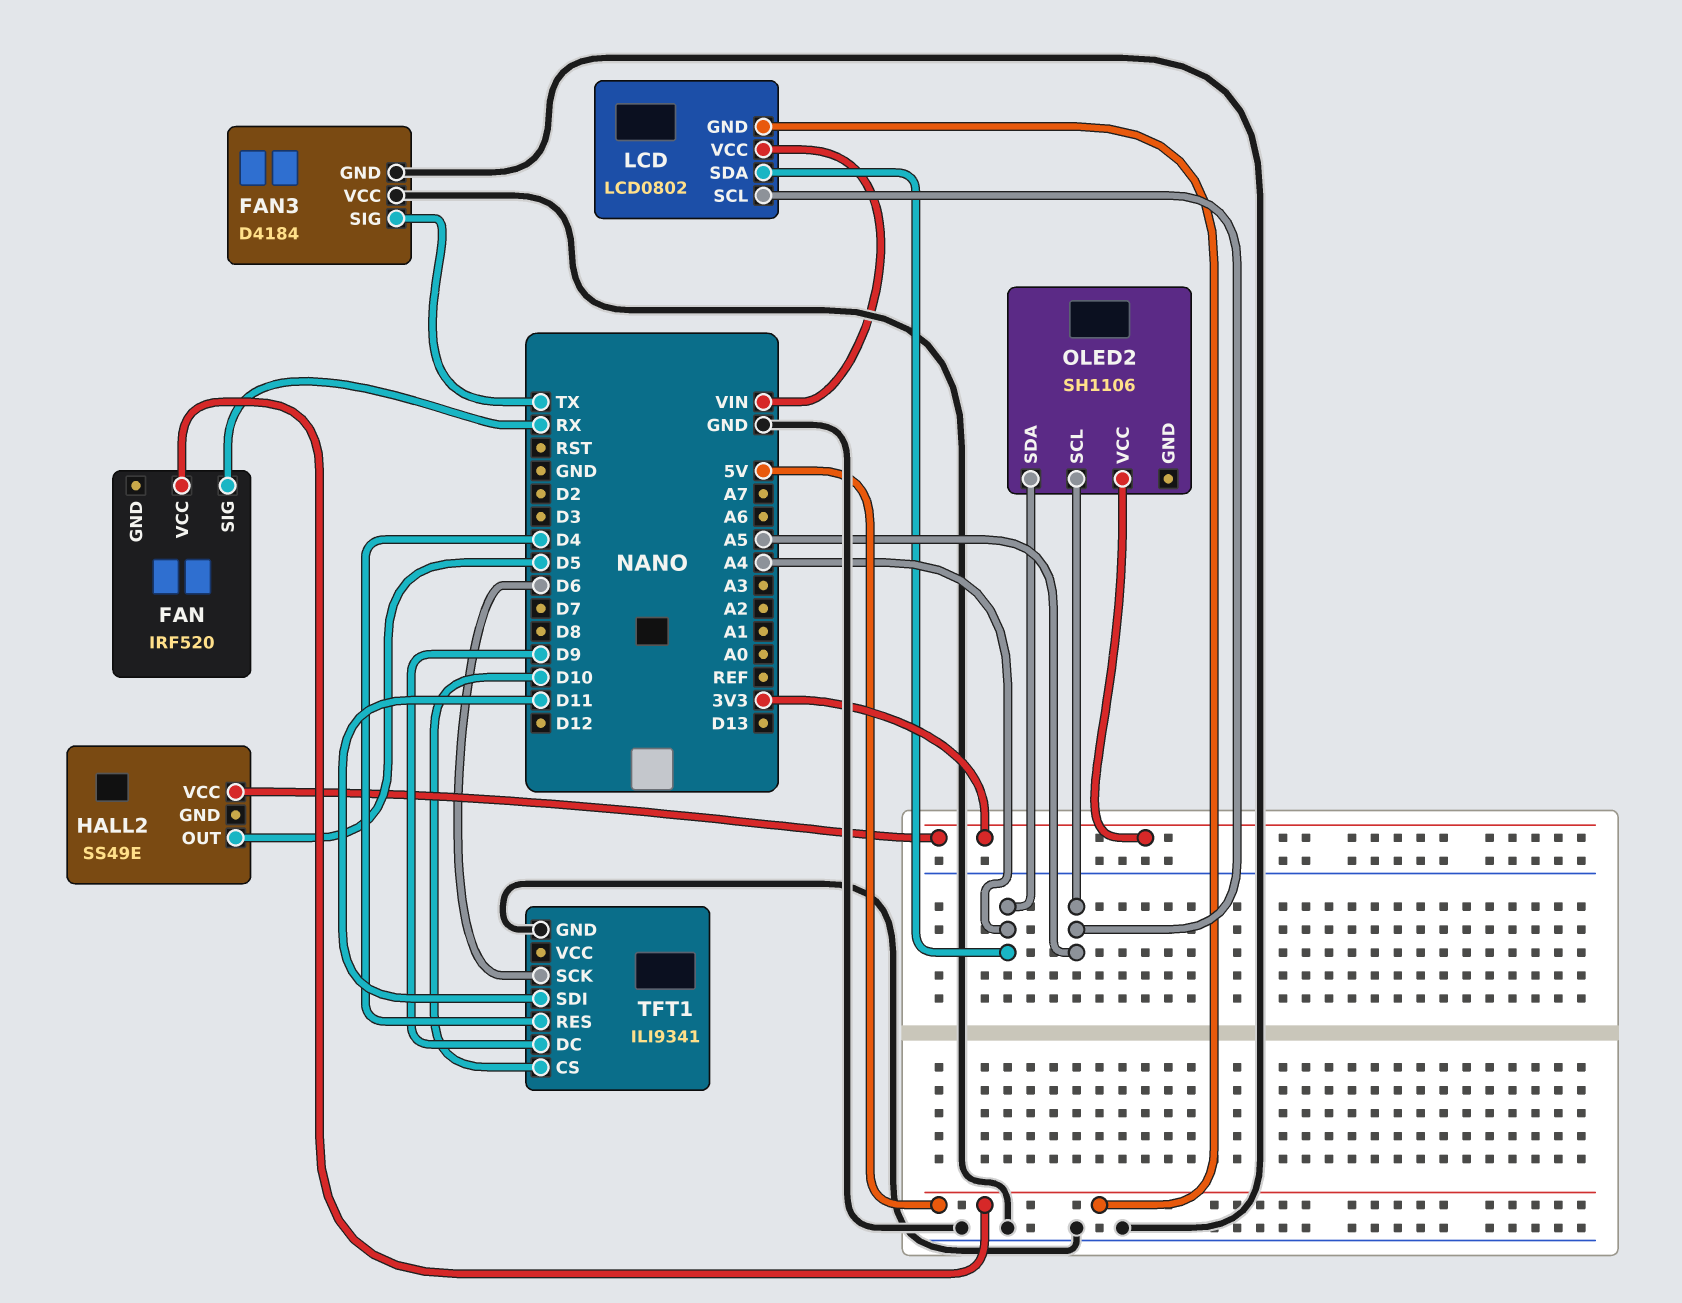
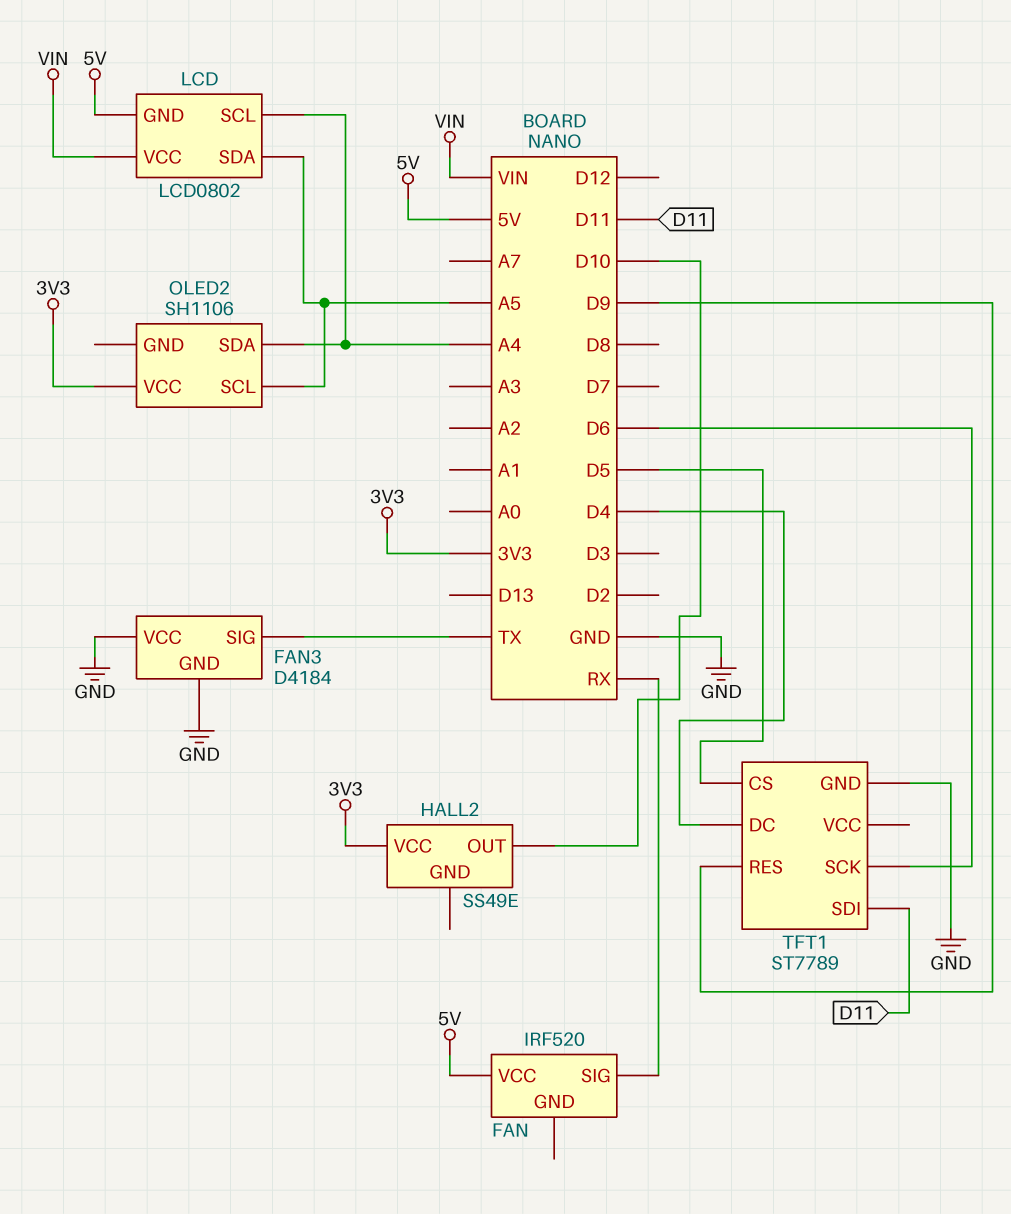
HALL2 pin OUT: D5 -> D10
LCD pin SCL: A5 -> A4
LCD pin SDA: A4 -> A5
TFT1: ILI9341 -> ST7789
TFT1 pin CS: D10 -> D5
TFT1 pin DC: D9 -> D4
TFT1 pin RES: D4 -> D9

